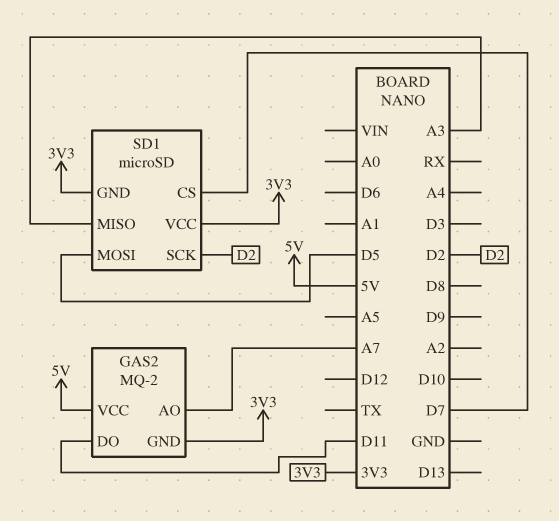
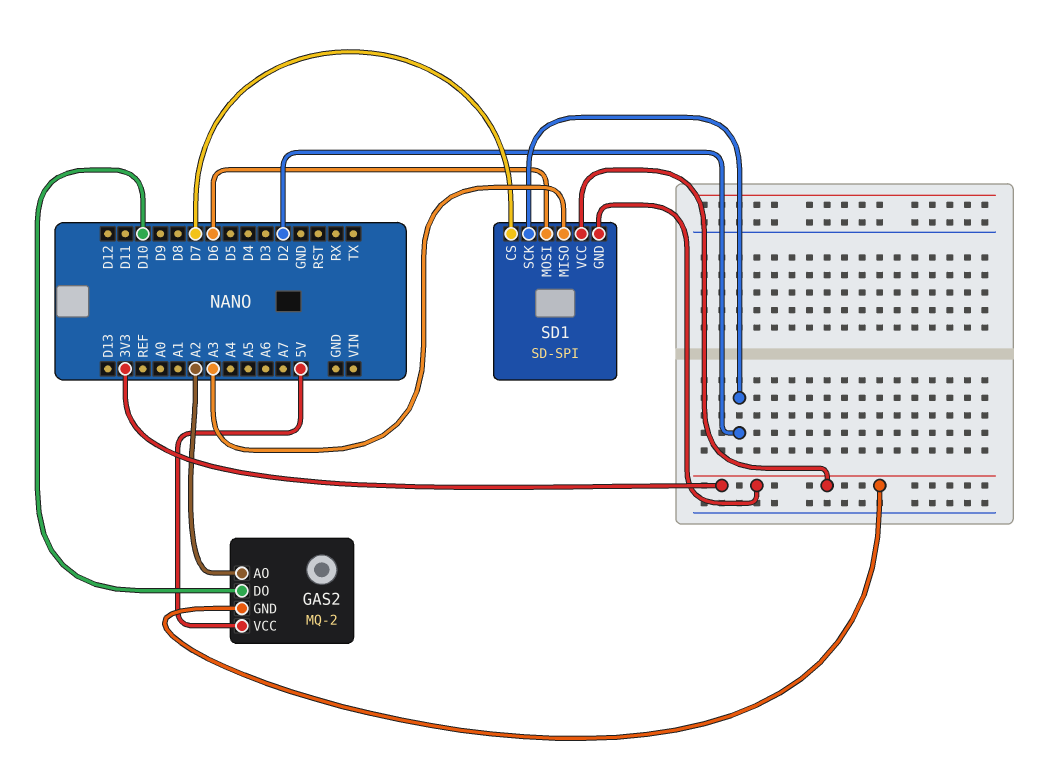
GAS2 pin AO: A7 -> A2
GAS2 pin DO: D11 -> D10
SD1: microSD -> SD-SPI
SD1 pin MOSI: D5 -> D6

